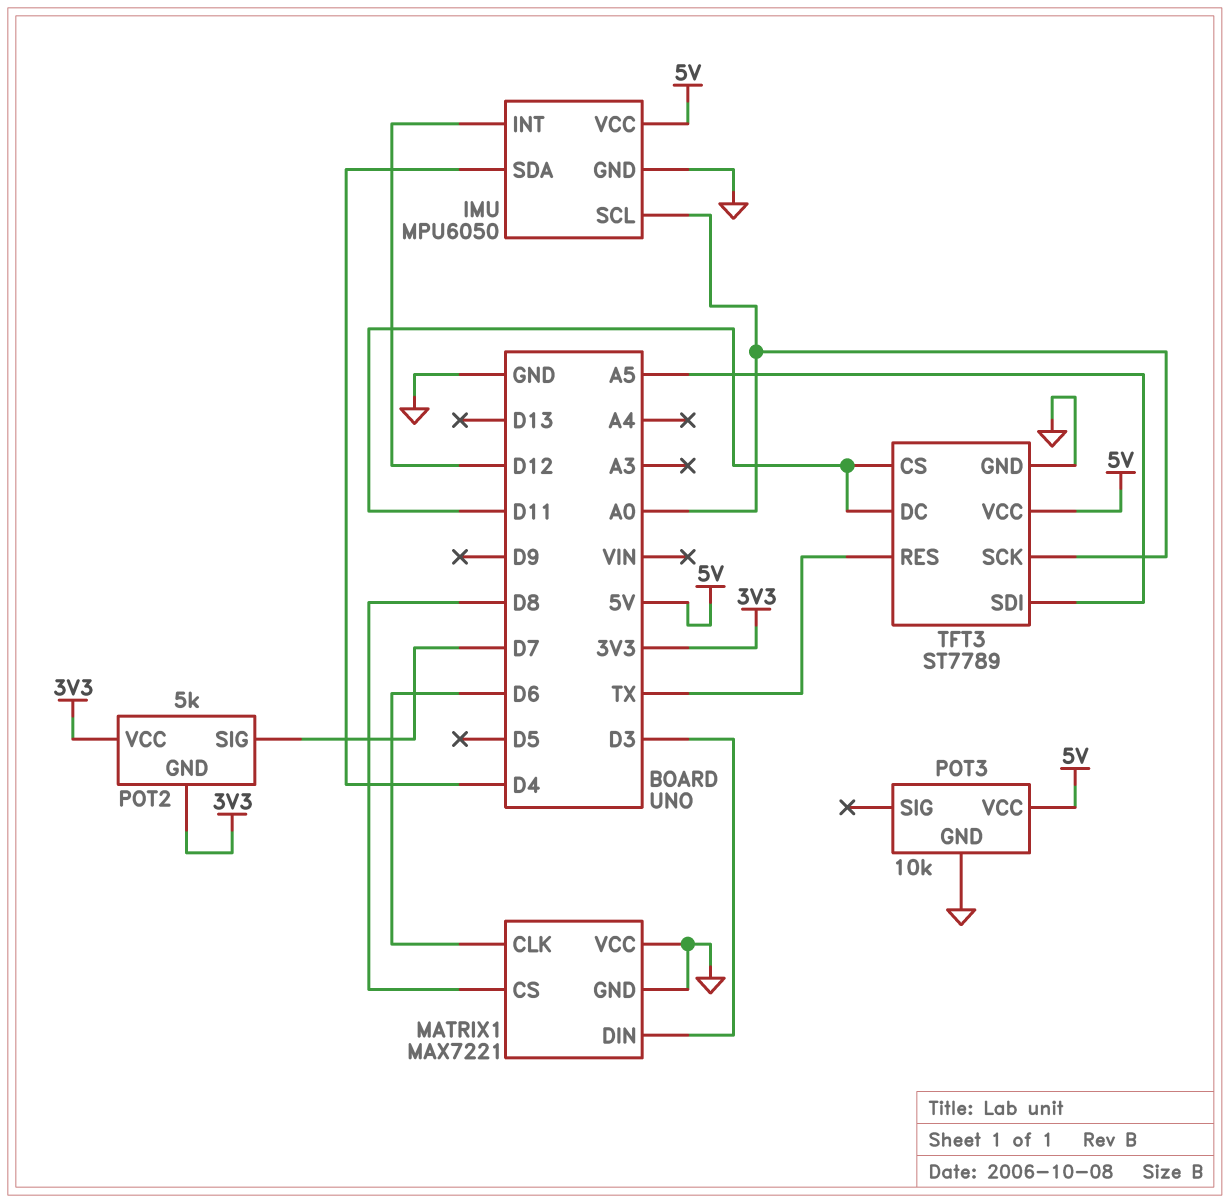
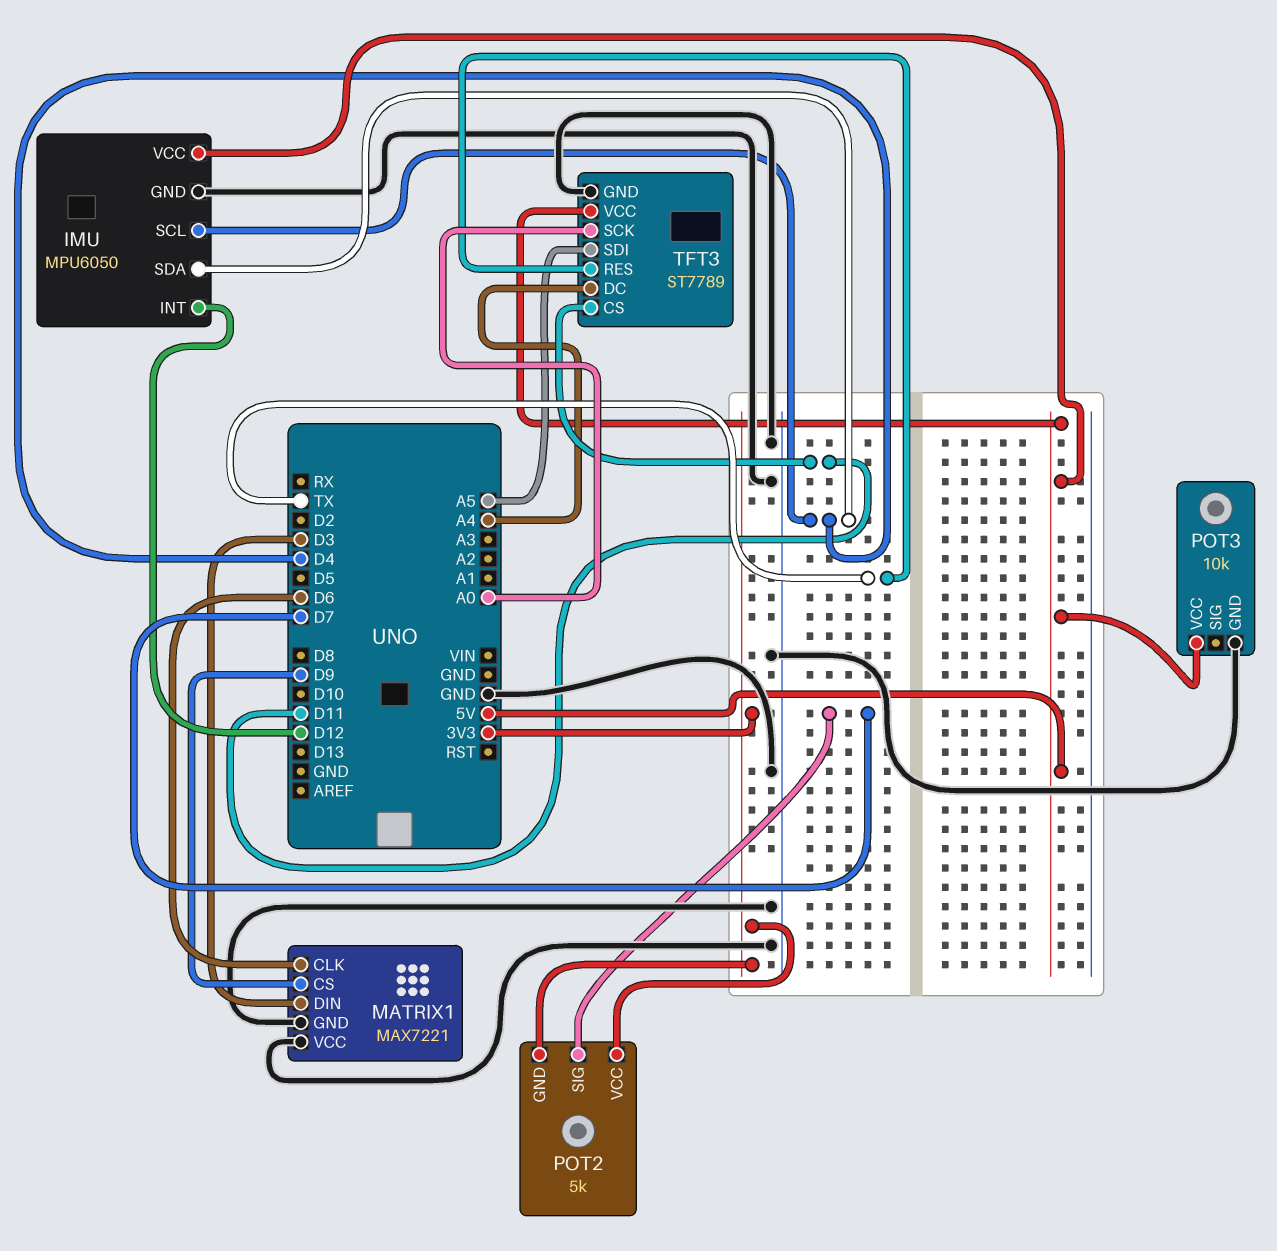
IMU pin SCL: A0 -> D4
MATRIX1 pin CS: D8 -> D9
TFT3 pin DC: D11 -> A4

